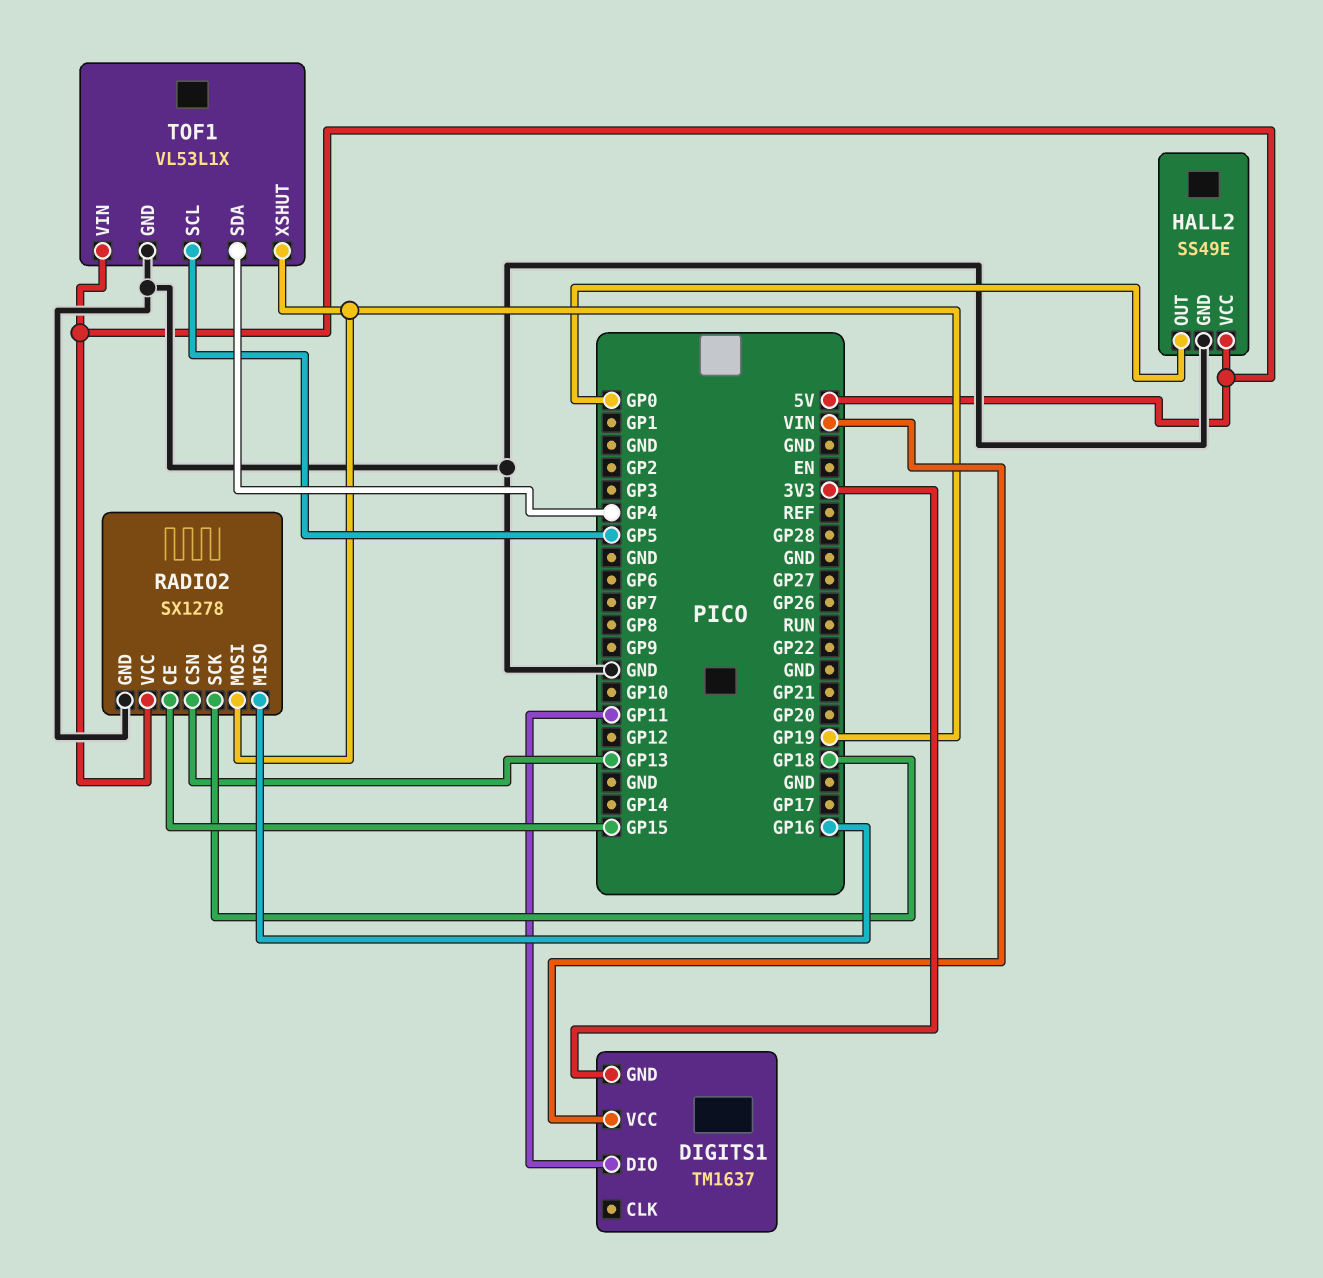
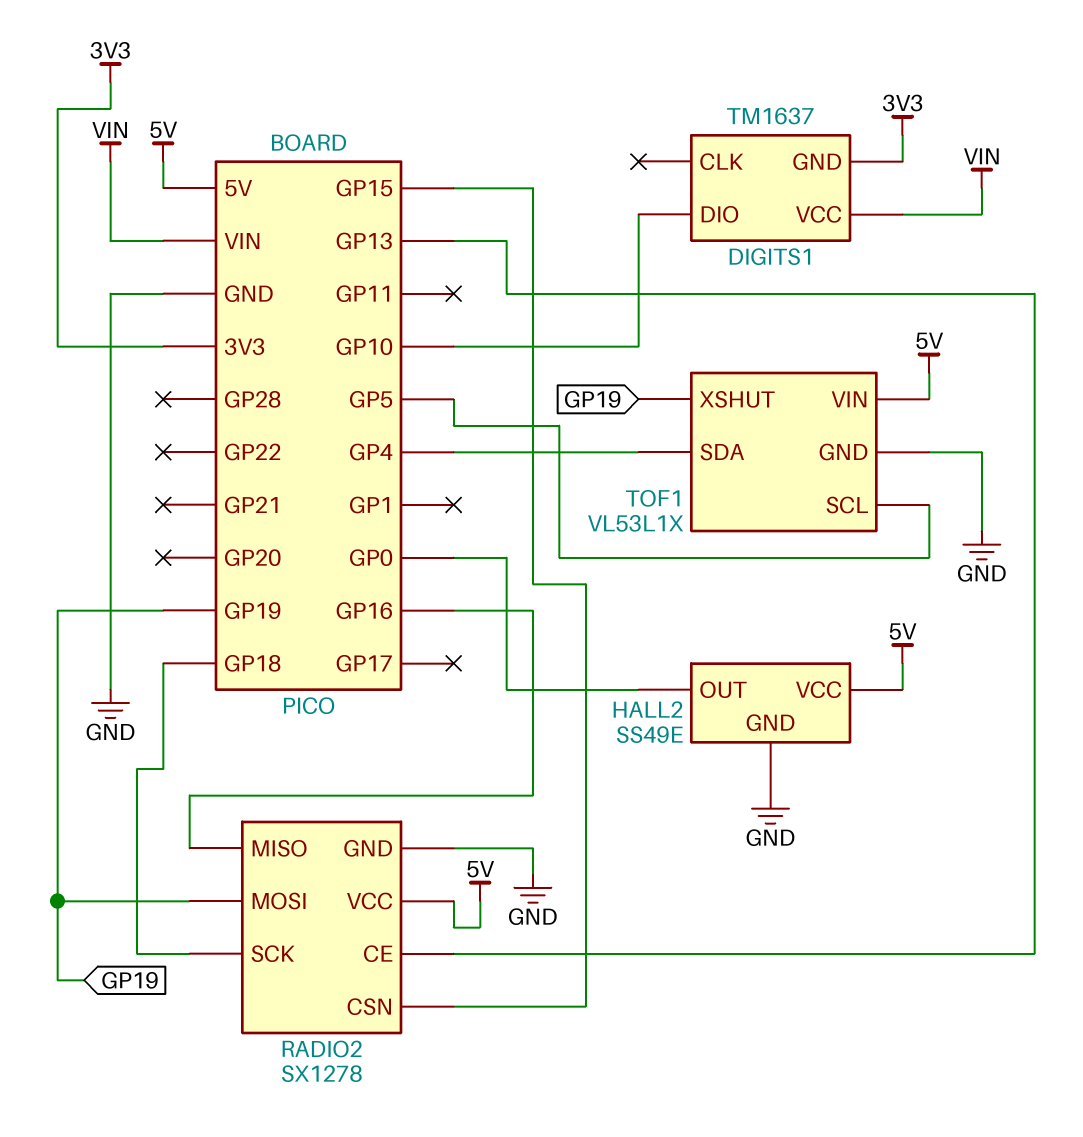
DIGITS1 pin DIO: GP11 -> GP10
RADIO2 pin CE: GP15 -> GP13
RADIO2 pin CSN: GP13 -> GP15

